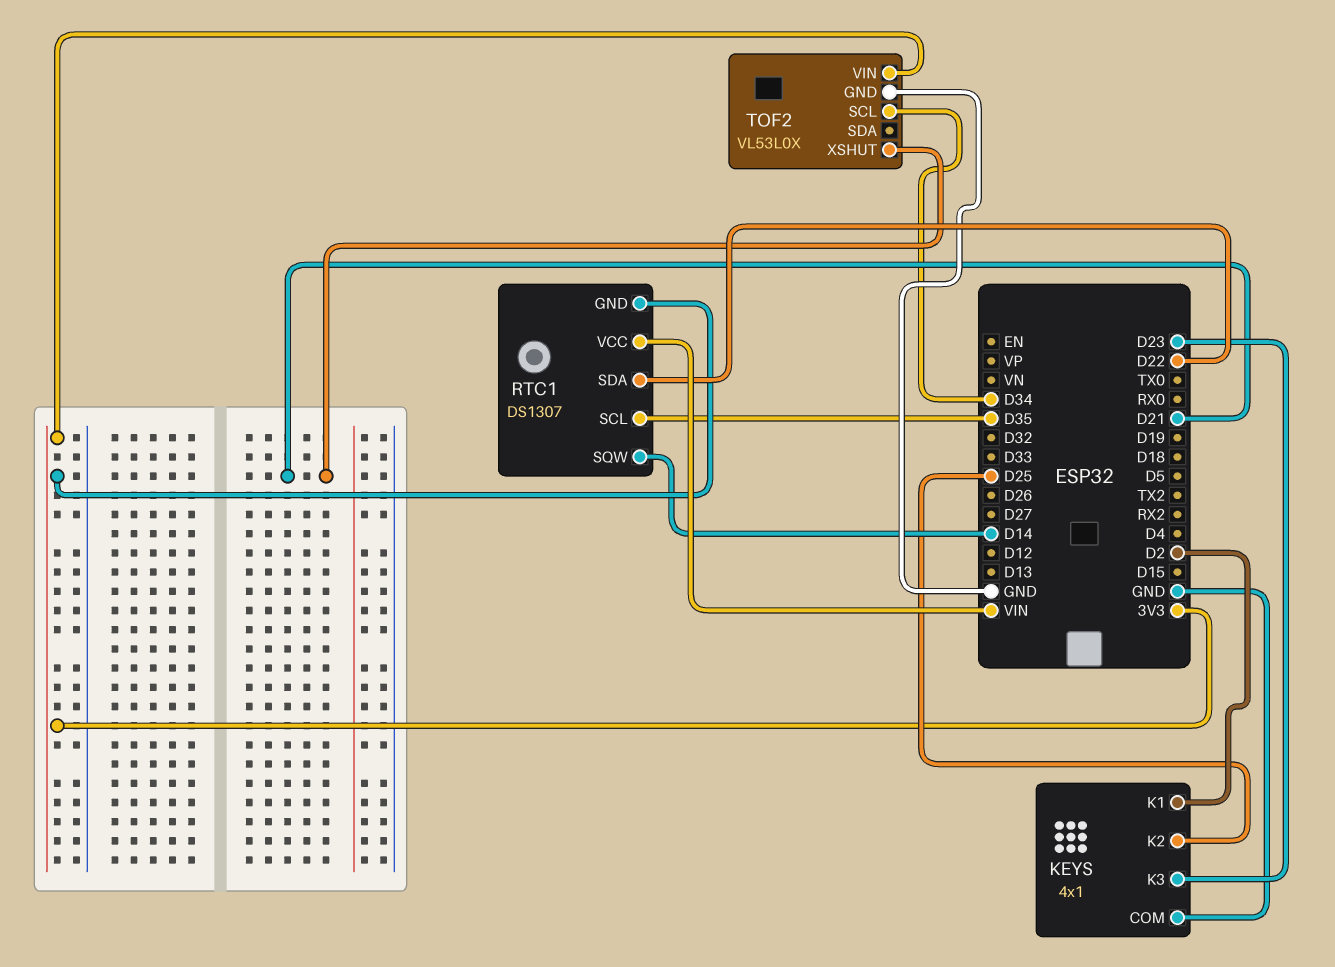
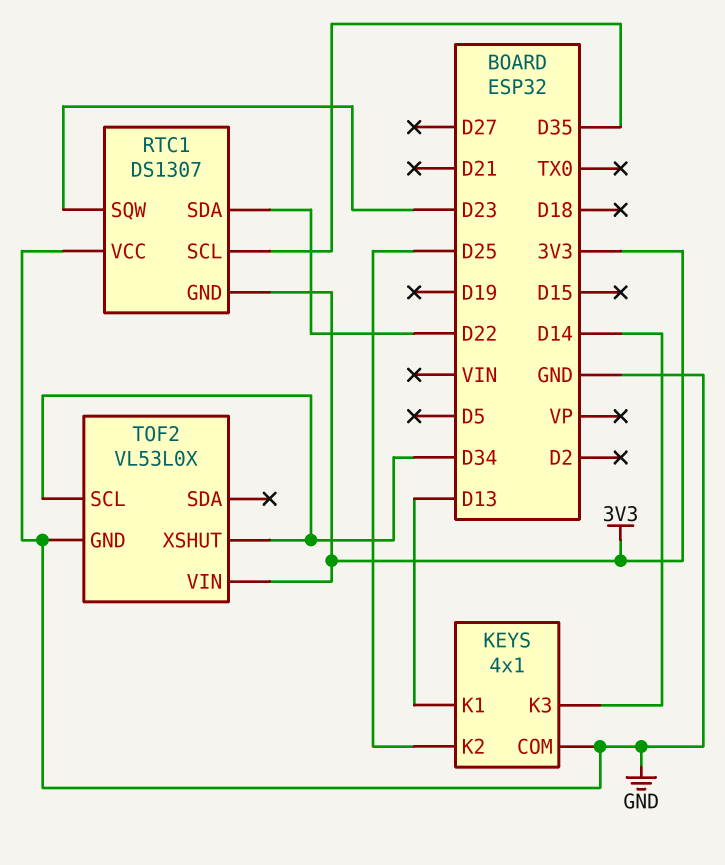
KEYS pin K1: D2 -> D13
KEYS pin K3: D23 -> D14
RTC1 pin SQW: D14 -> D23
RTC1 pin VCC: VIN -> GND
TOF2 pin XSHUT: D21 -> D34

